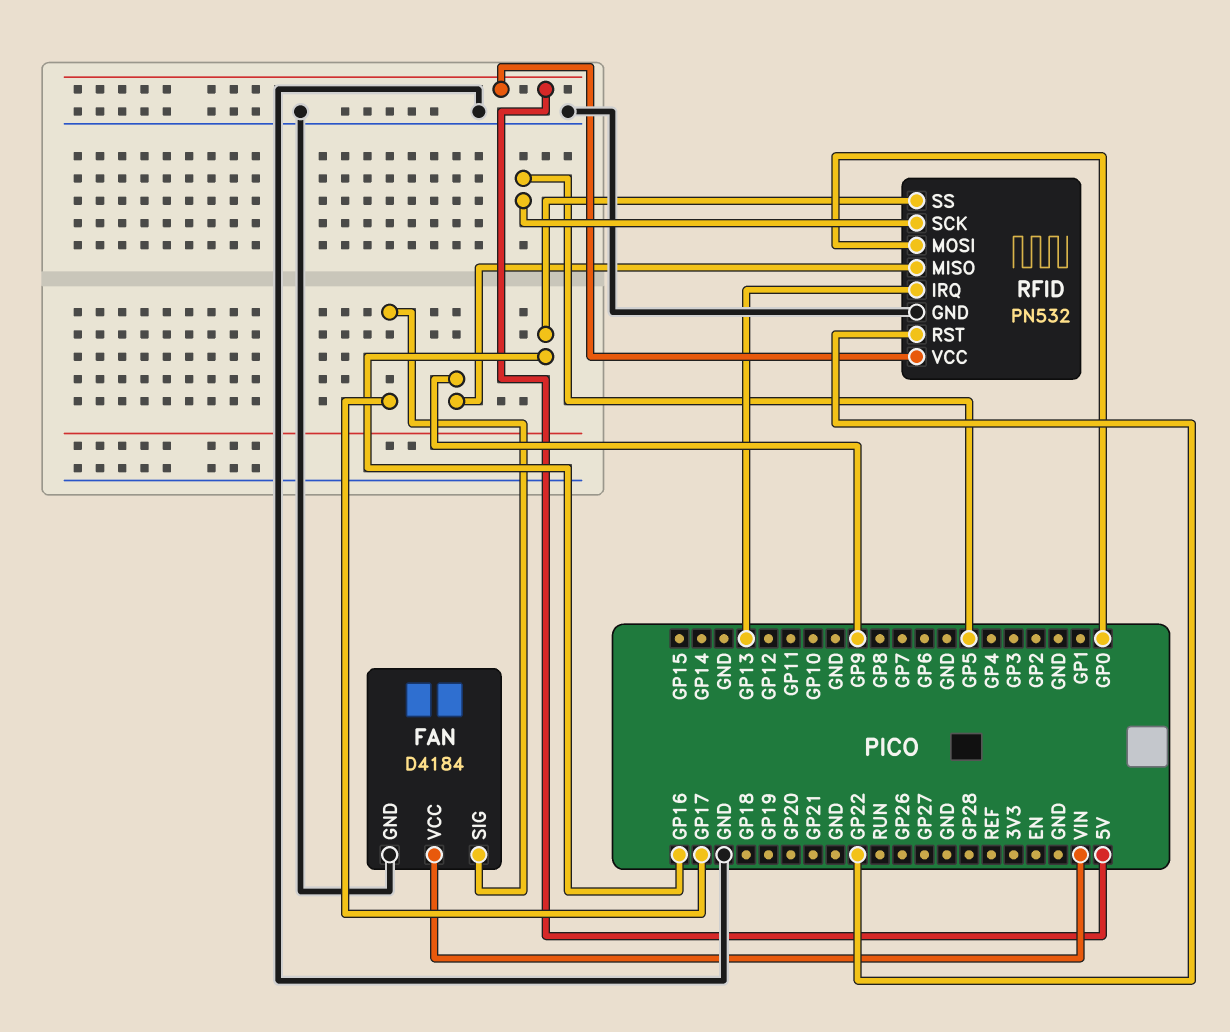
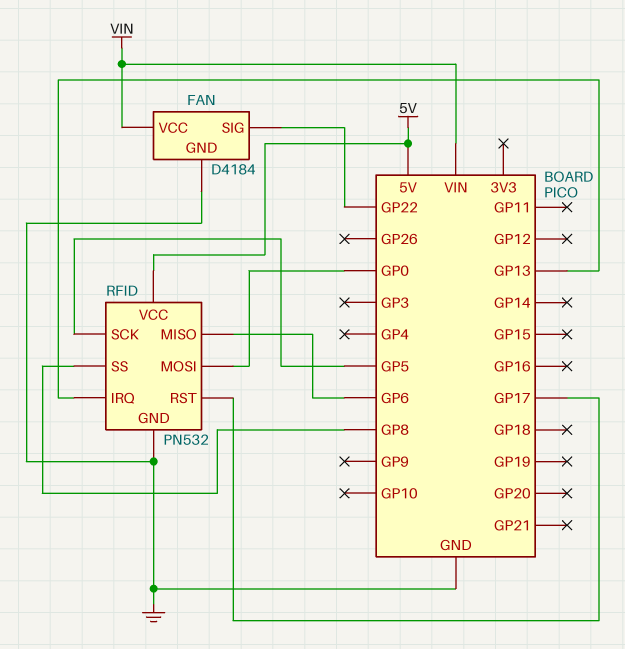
FAN pin SIG: GP17 -> GP22
RFID pin MISO: GP9 -> GP6
RFID pin RST: GP22 -> GP17
RFID pin SS: GP16 -> GP8

